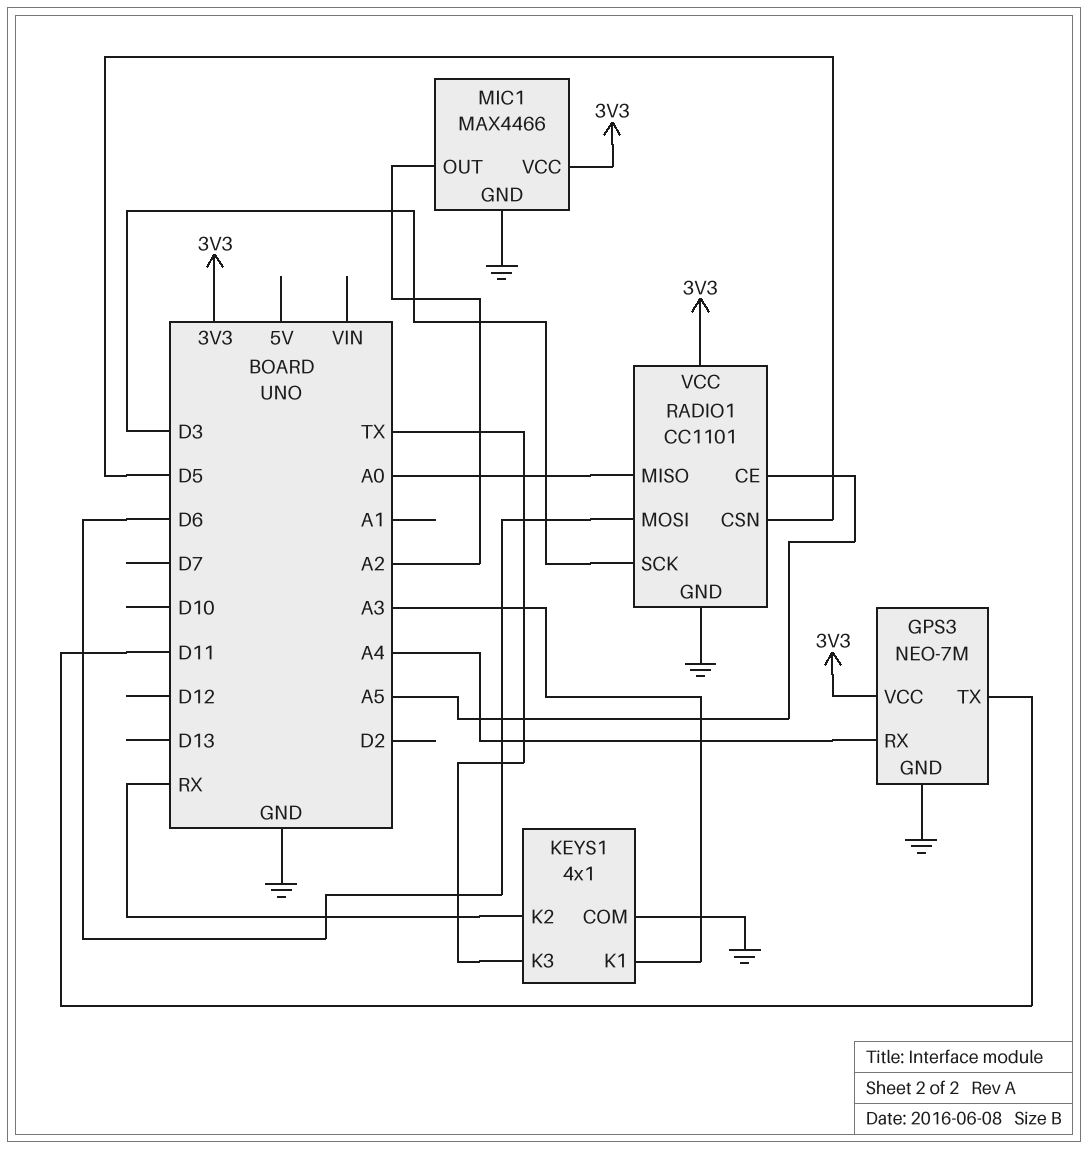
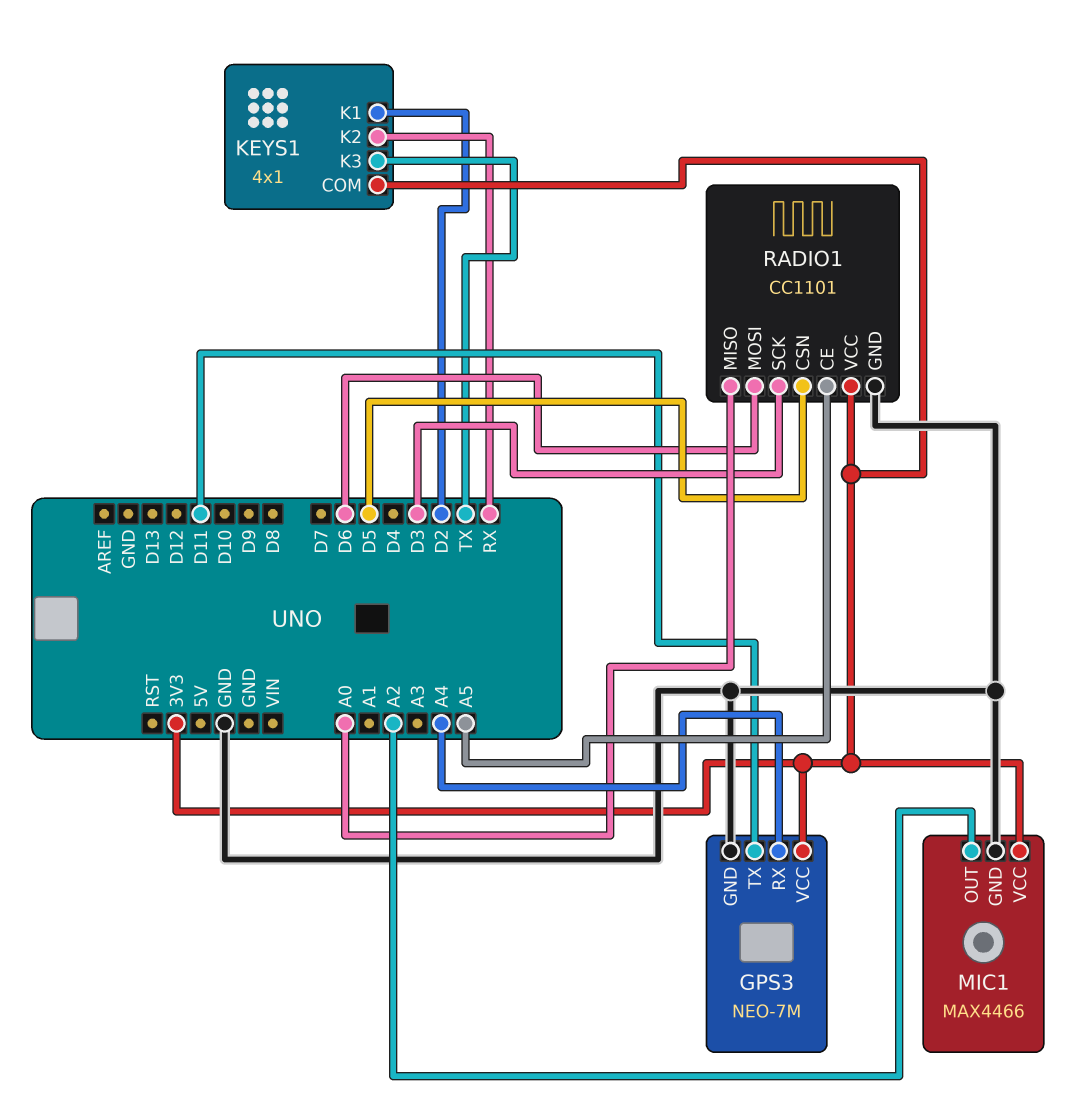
KEYS1 pin COM: GND -> 3V3
KEYS1 pin K1: A3 -> D2

